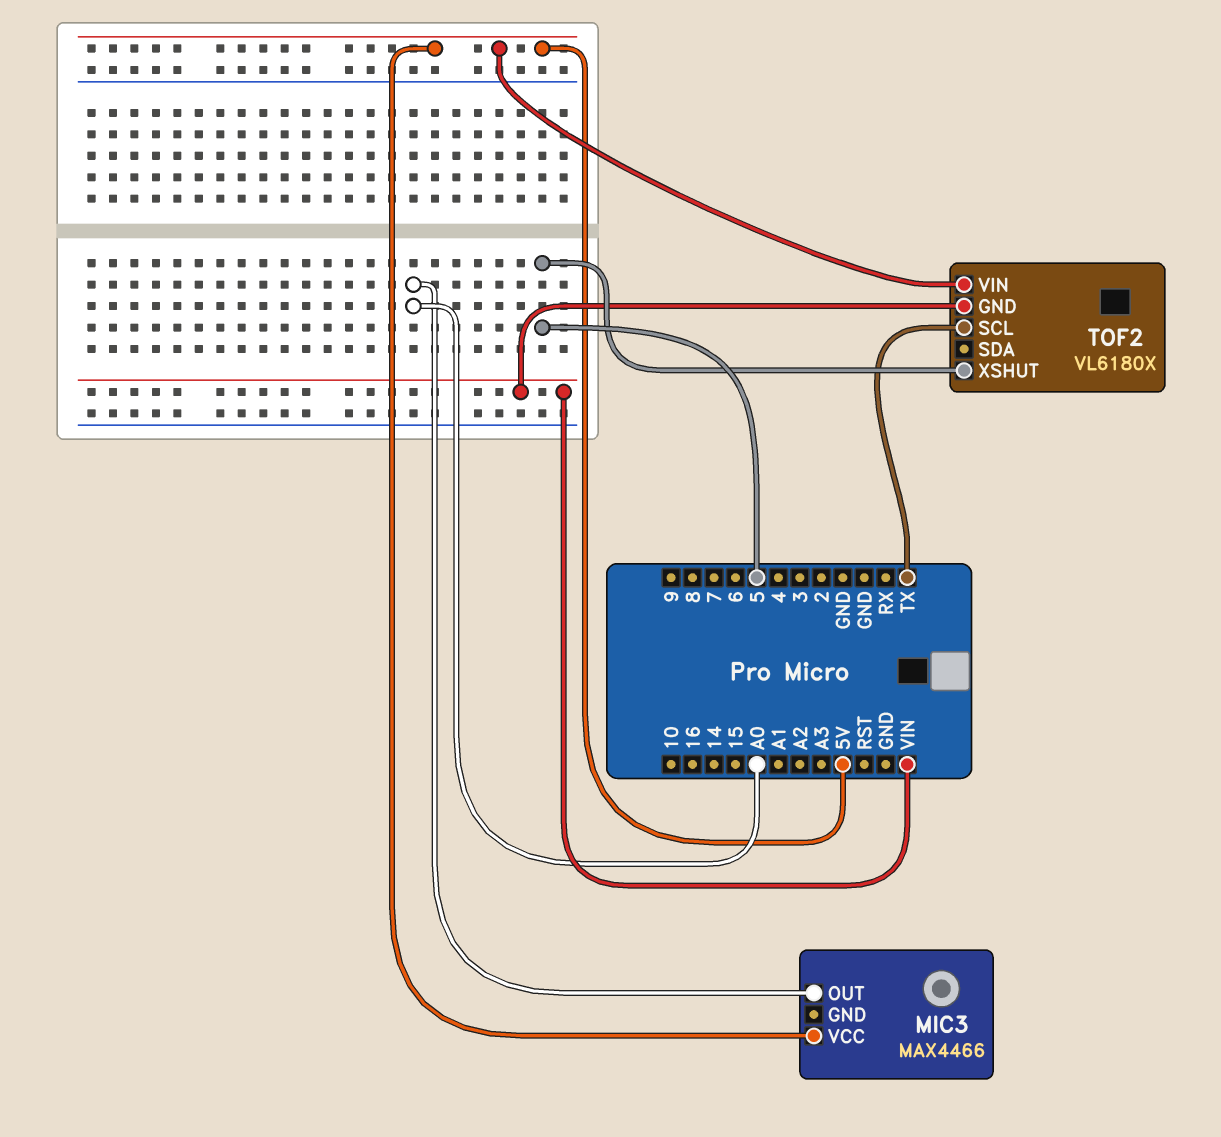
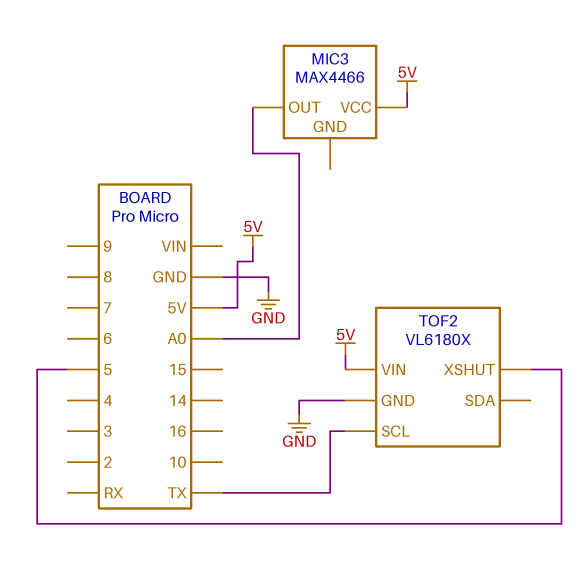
TOF2 pin GND: VIN -> GND

